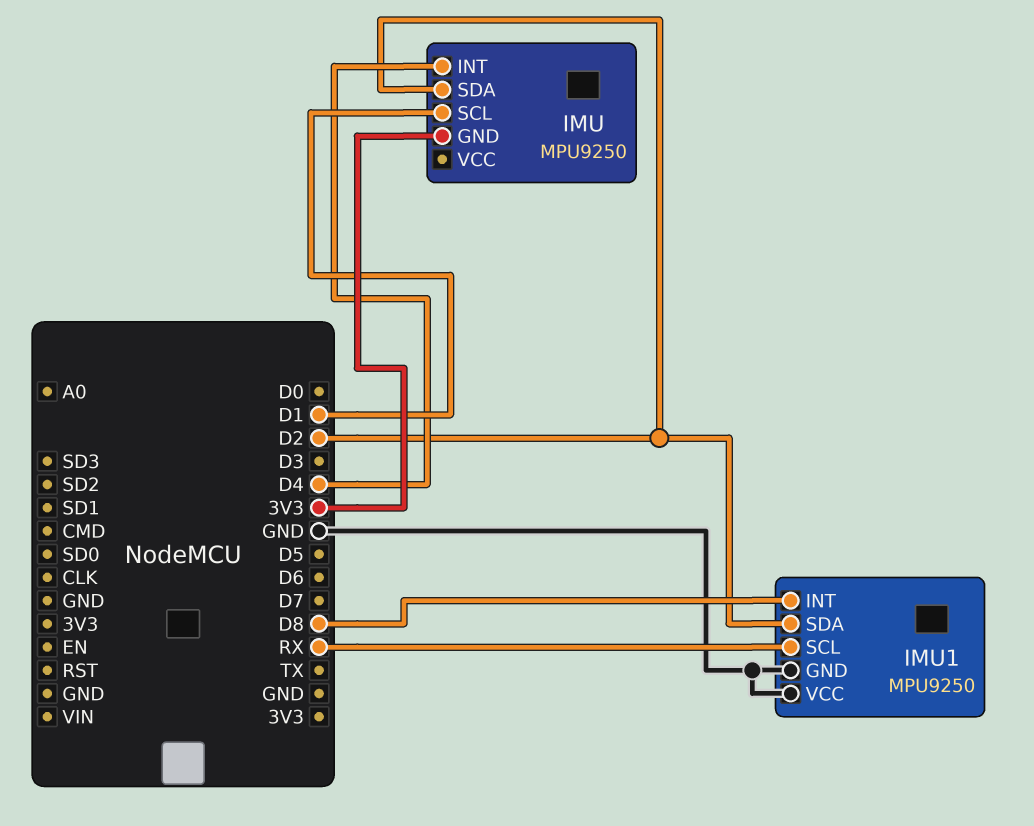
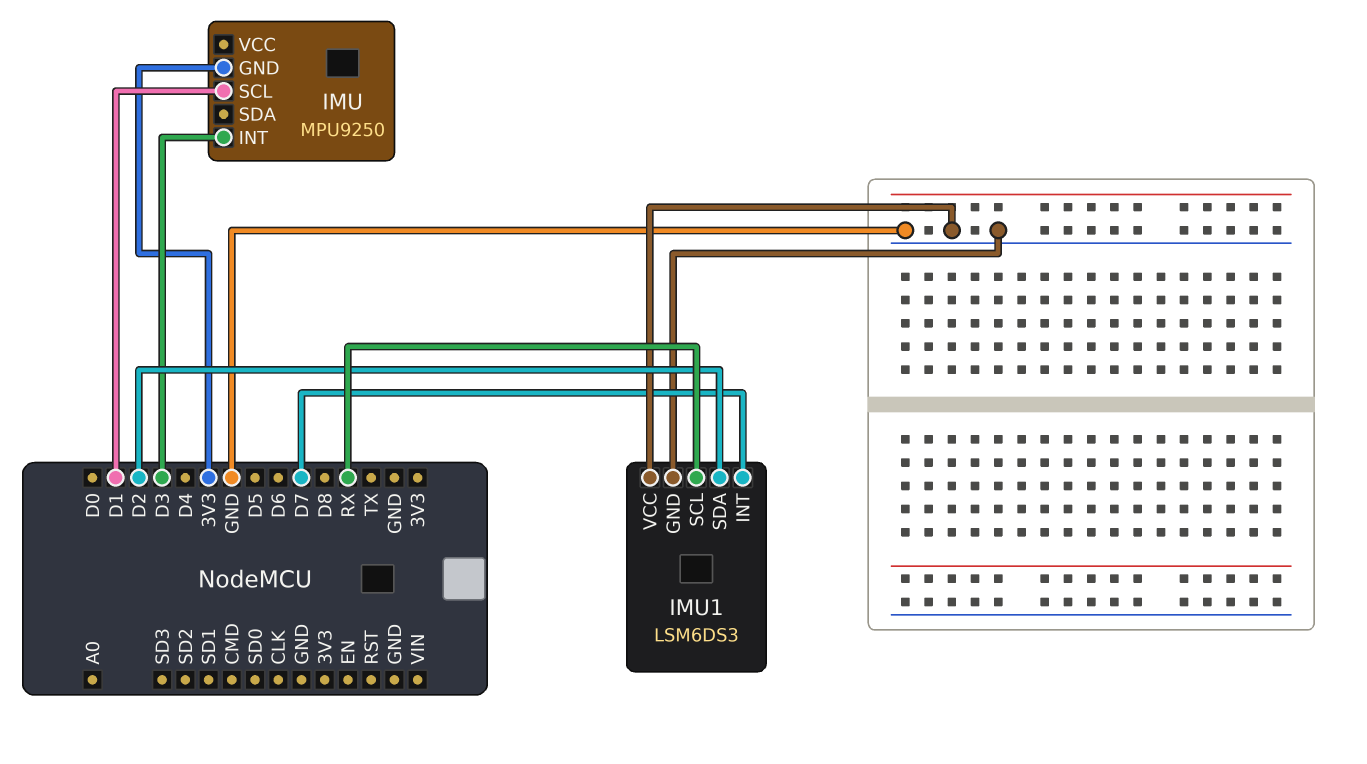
IMU pin INT: D4 -> D3
IMU pin SDA: D2 -> none
IMU1: MPU9250 -> LSM6DS3
IMU1 pin INT: D8 -> D7

